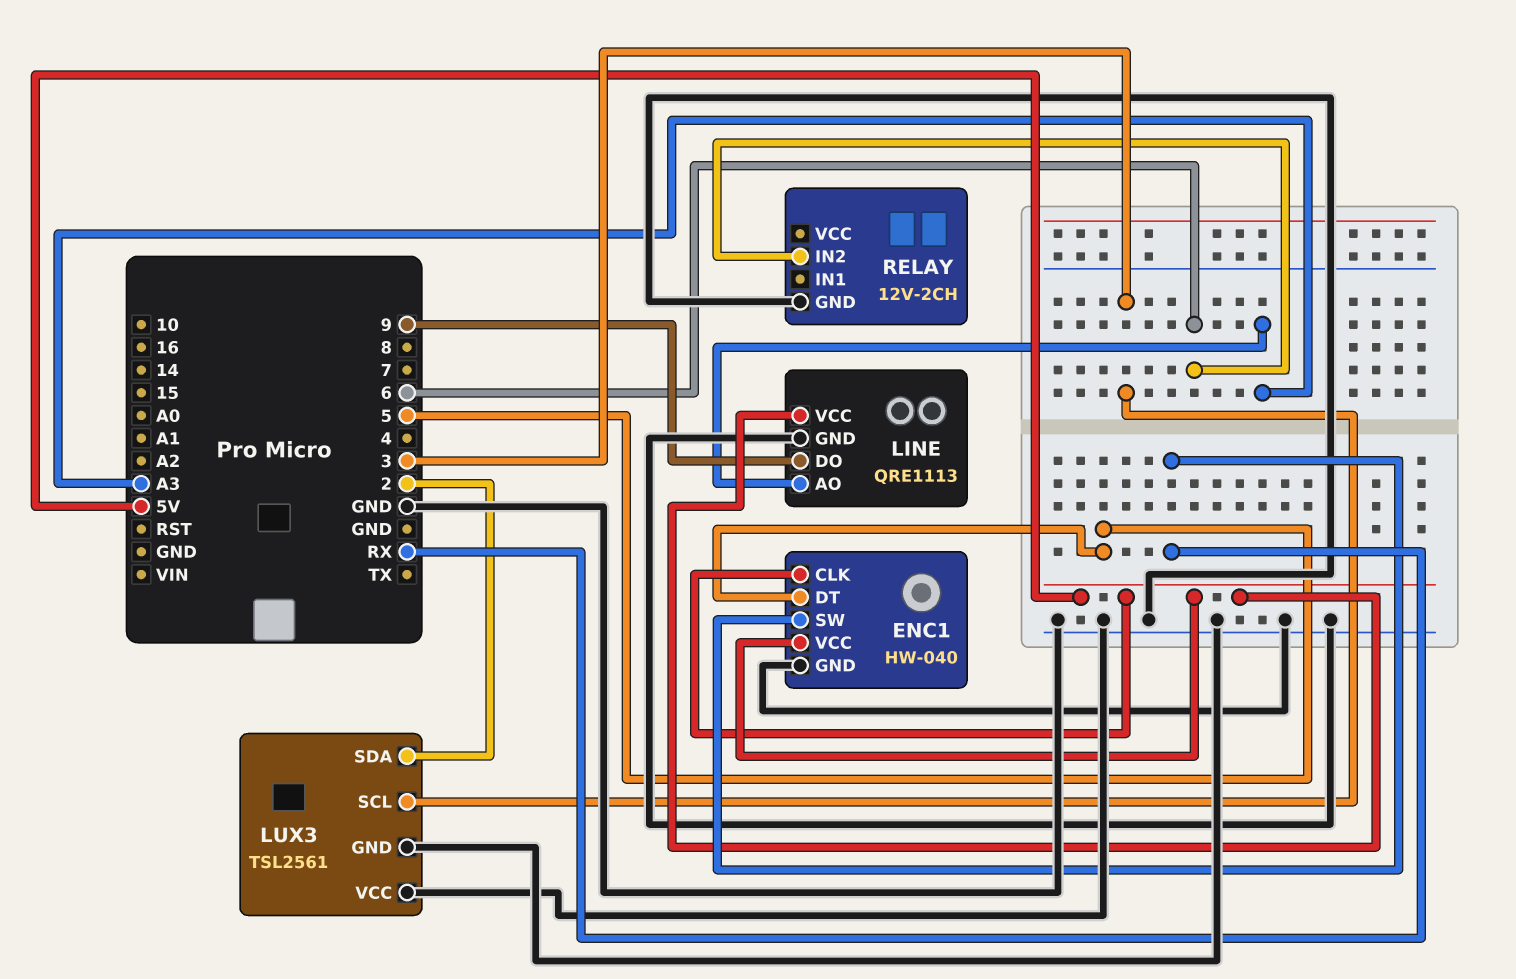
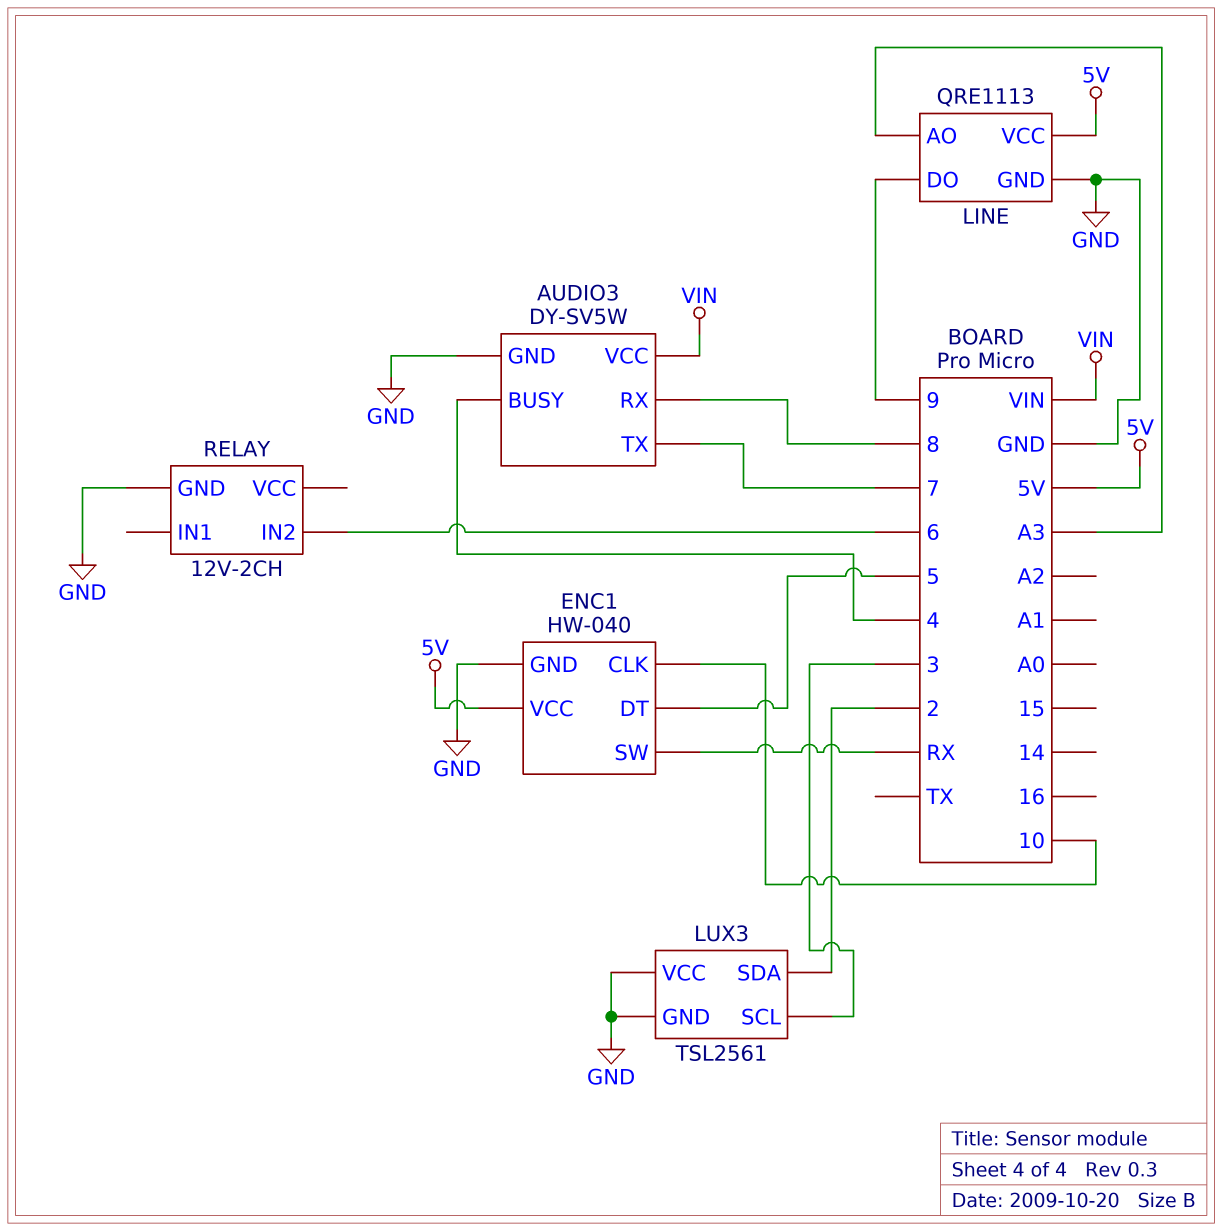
AUDIO3: none -> DY-SV5W
AUDIO3 pin BUSY: none -> 4
AUDIO3 pin GND: none -> GND
AUDIO3 pin RX: none -> 8
AUDIO3 pin TX: none -> 7
AUDIO3 pin VCC: none -> VIN
ENC1 pin CLK: 5V -> 10

